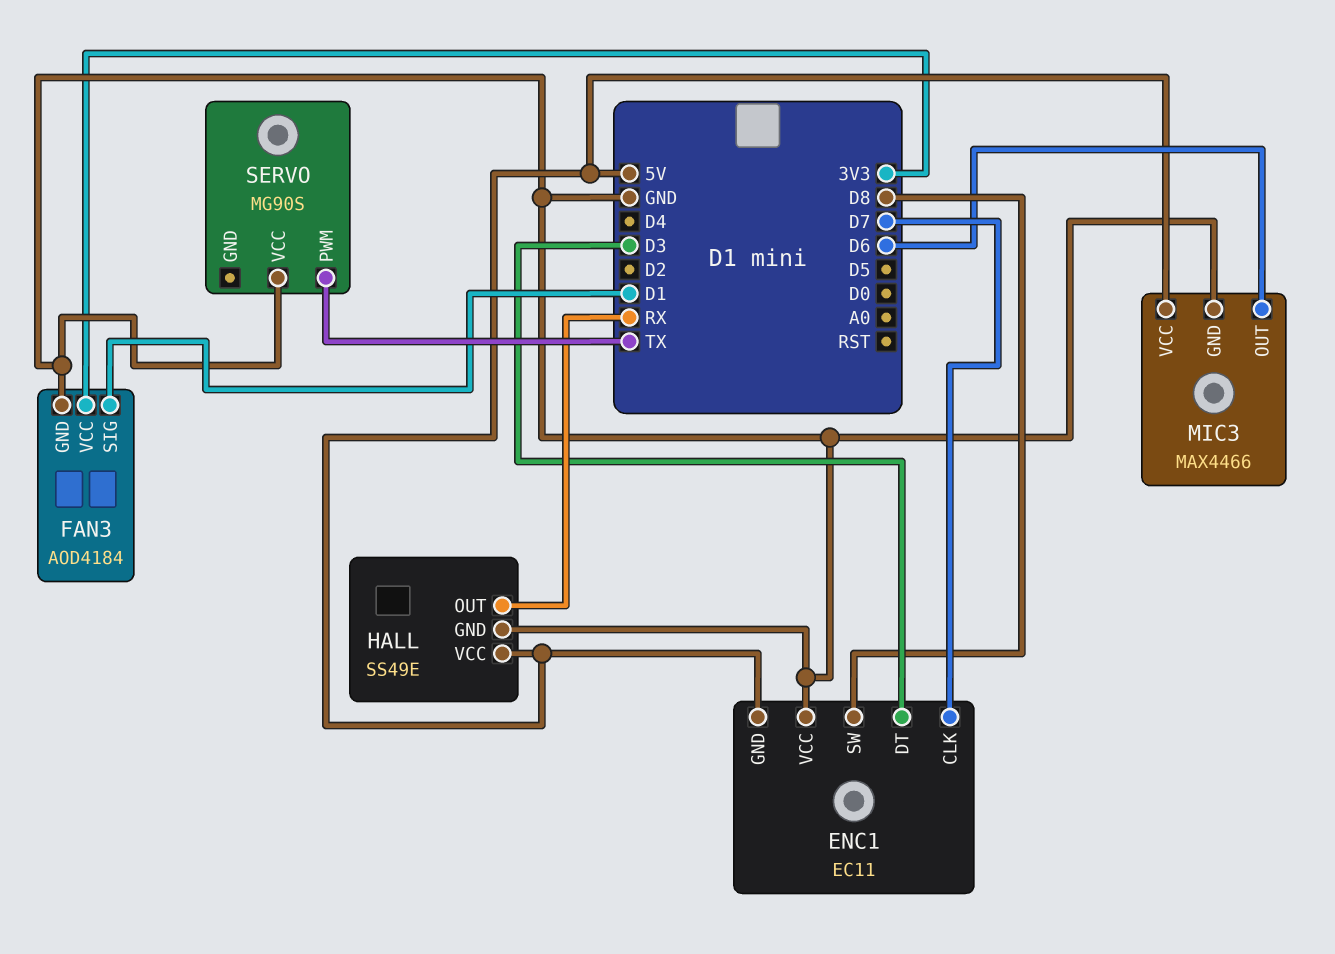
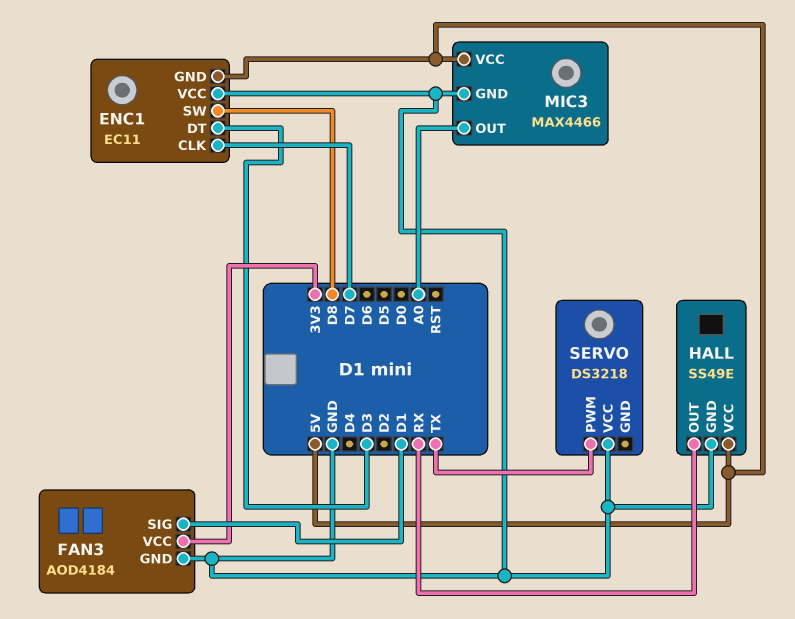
MIC3 pin OUT: D6 -> A0
SERVO: MG90S -> DS3218

